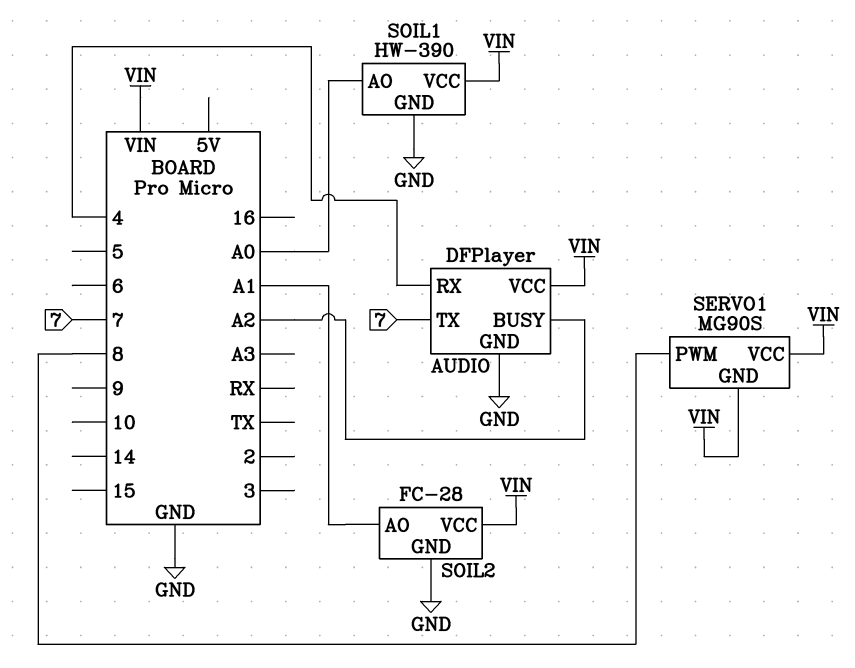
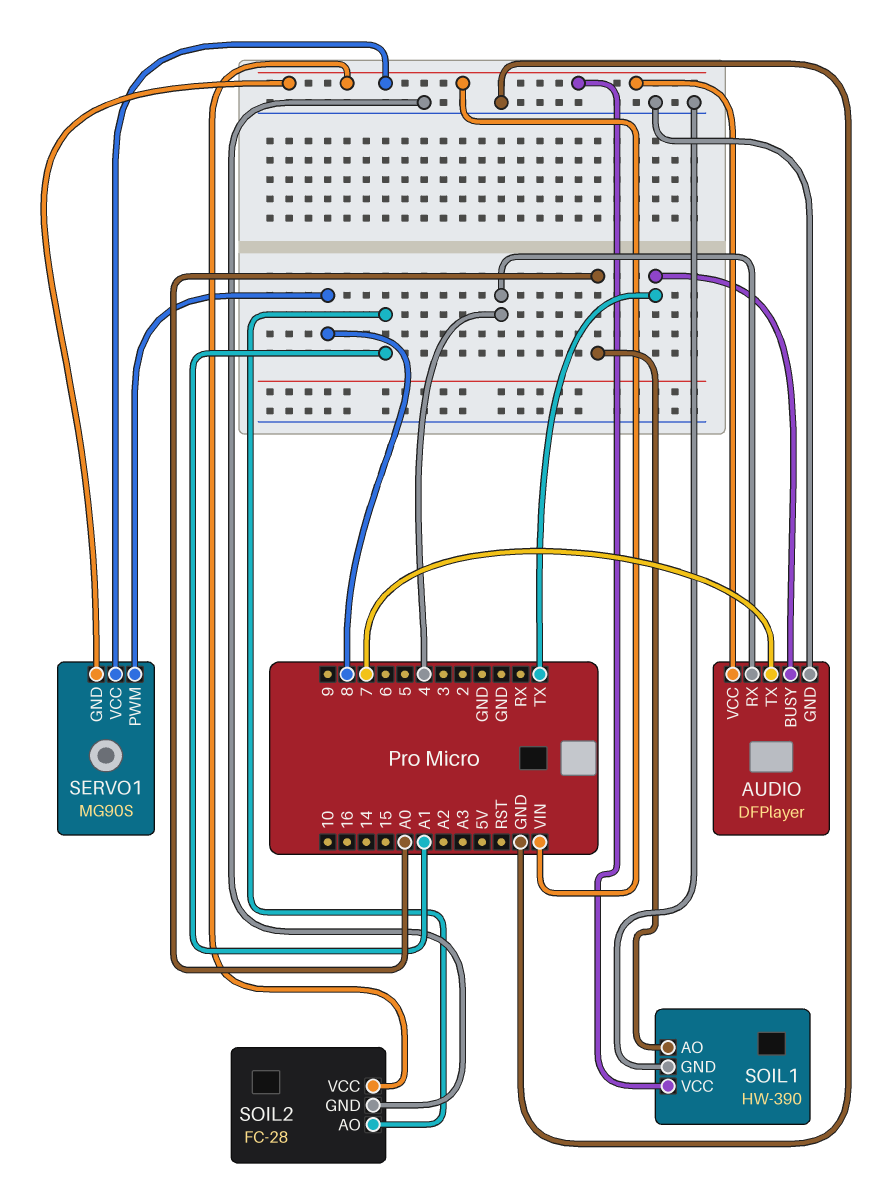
AUDIO pin BUSY: A2 -> TX

